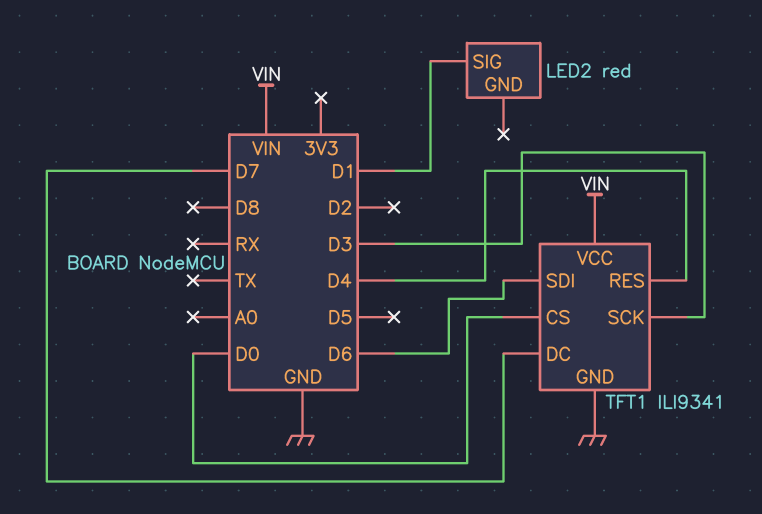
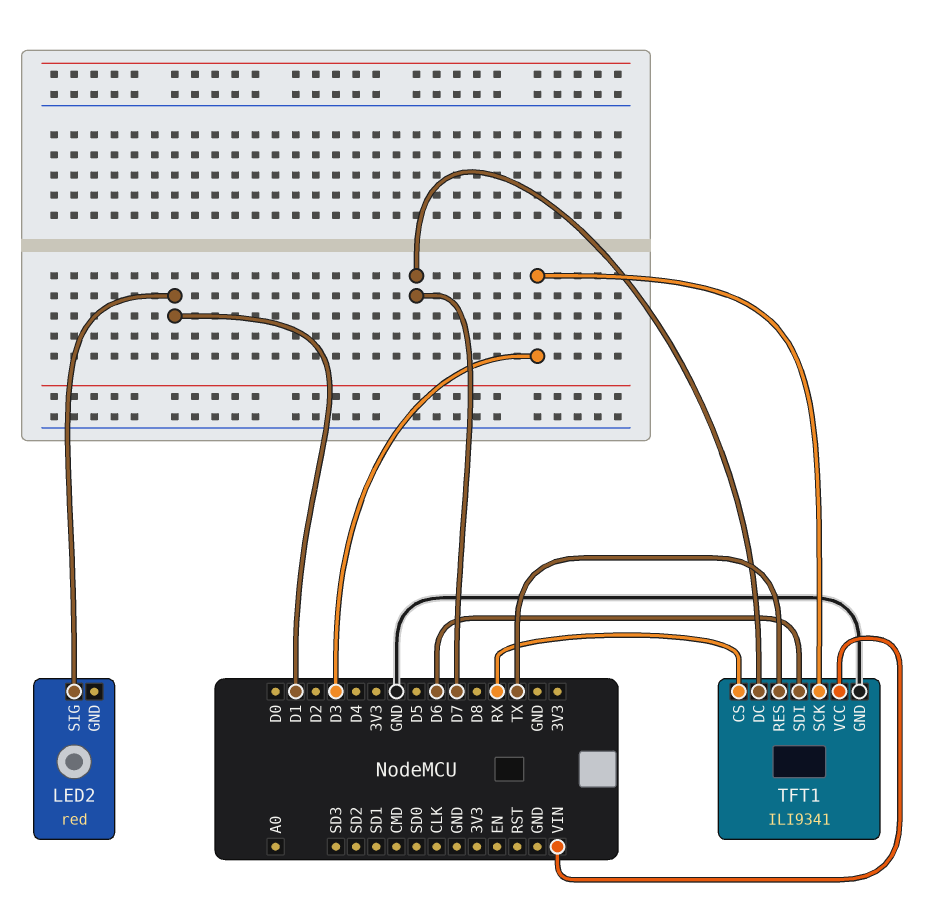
TFT1 pin CS: D0 -> RX
TFT1 pin RES: D4 -> TX

